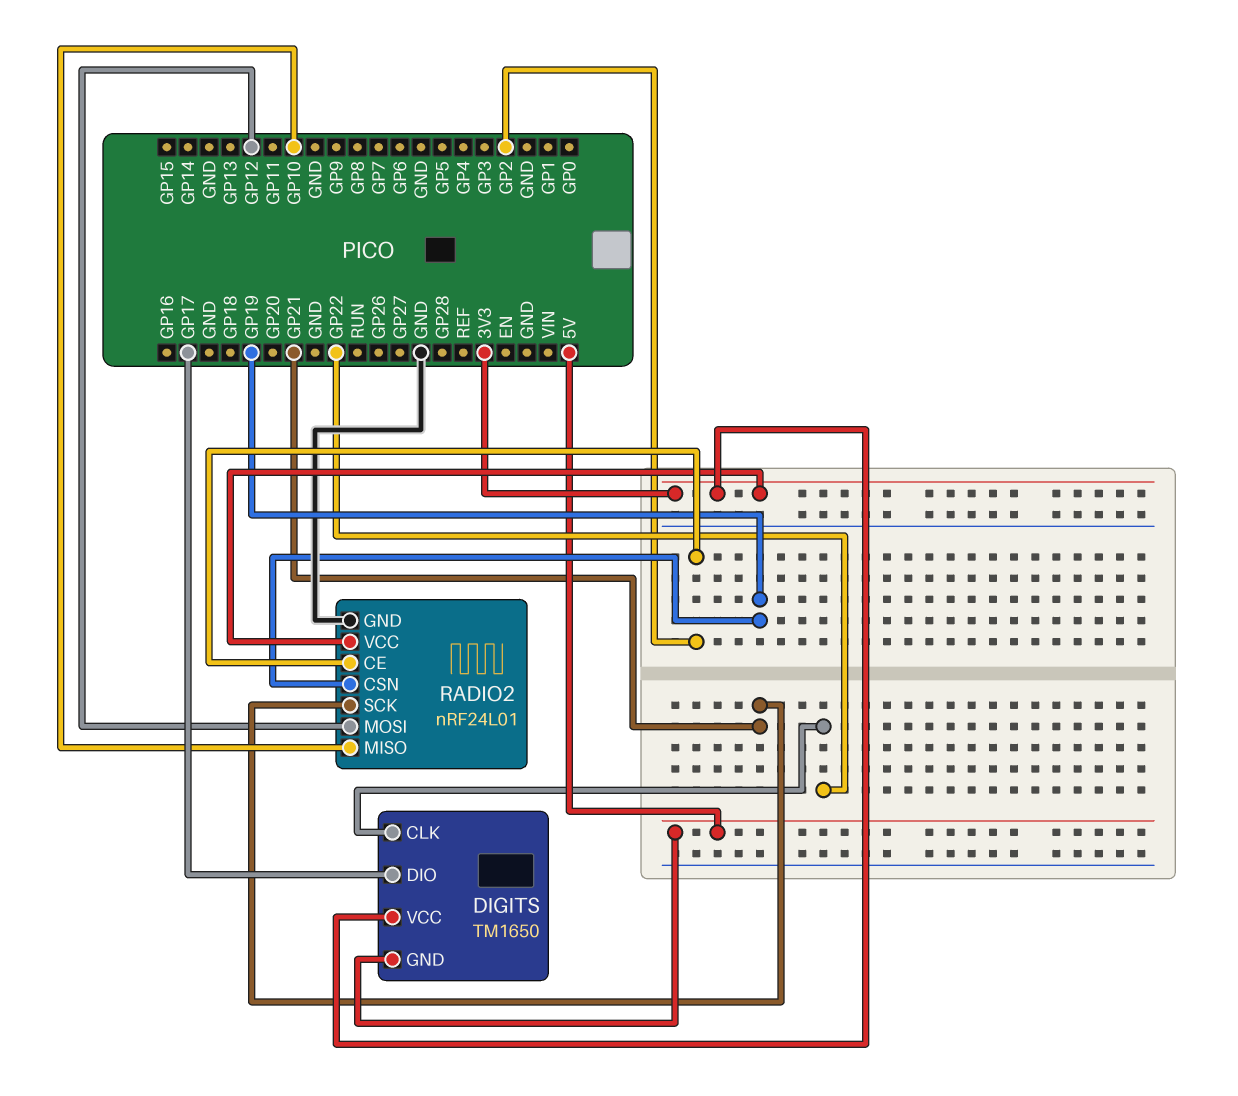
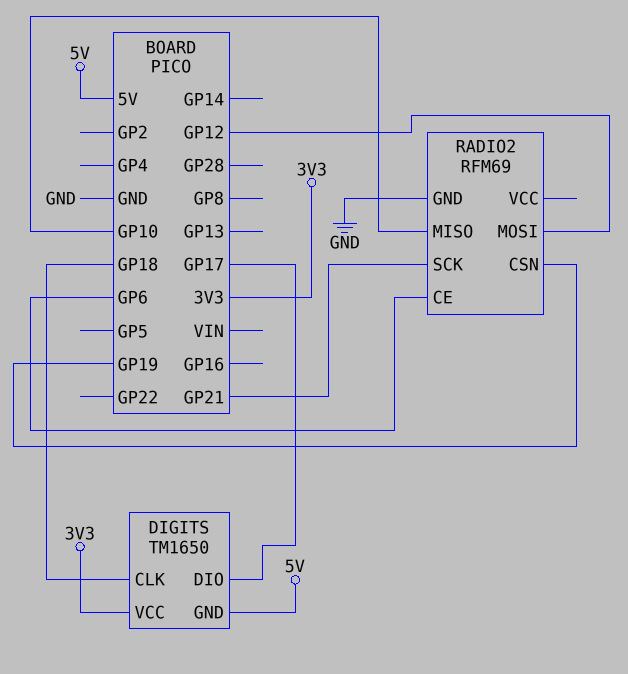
DIGITS pin CLK: GP22 -> GP18
RADIO2: nRF24L01 -> RFM69
RADIO2 pin CE: GP2 -> GP6
RADIO2 pin VCC: 3V3 -> none

